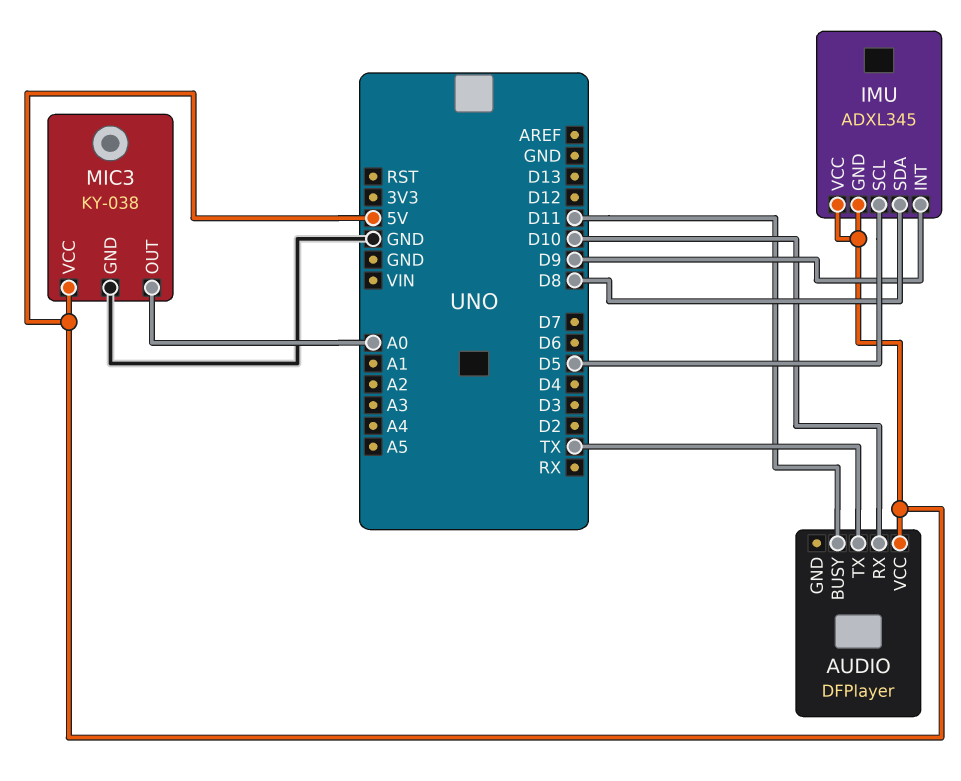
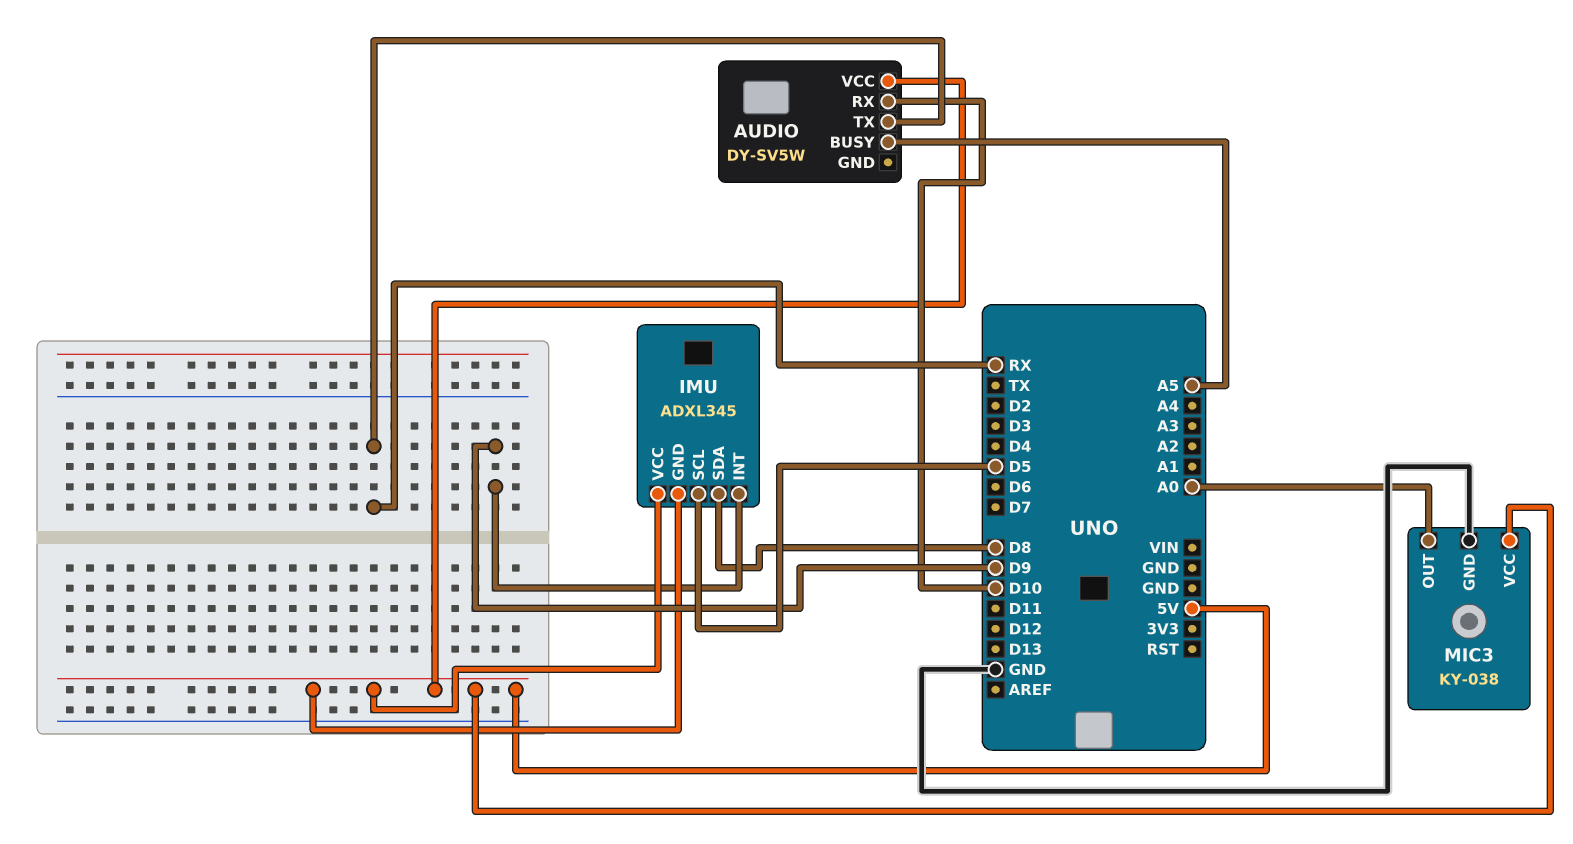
AUDIO: DFPlayer -> DY-SV5W
AUDIO pin BUSY: D11 -> A5
AUDIO pin TX: TX -> RX

